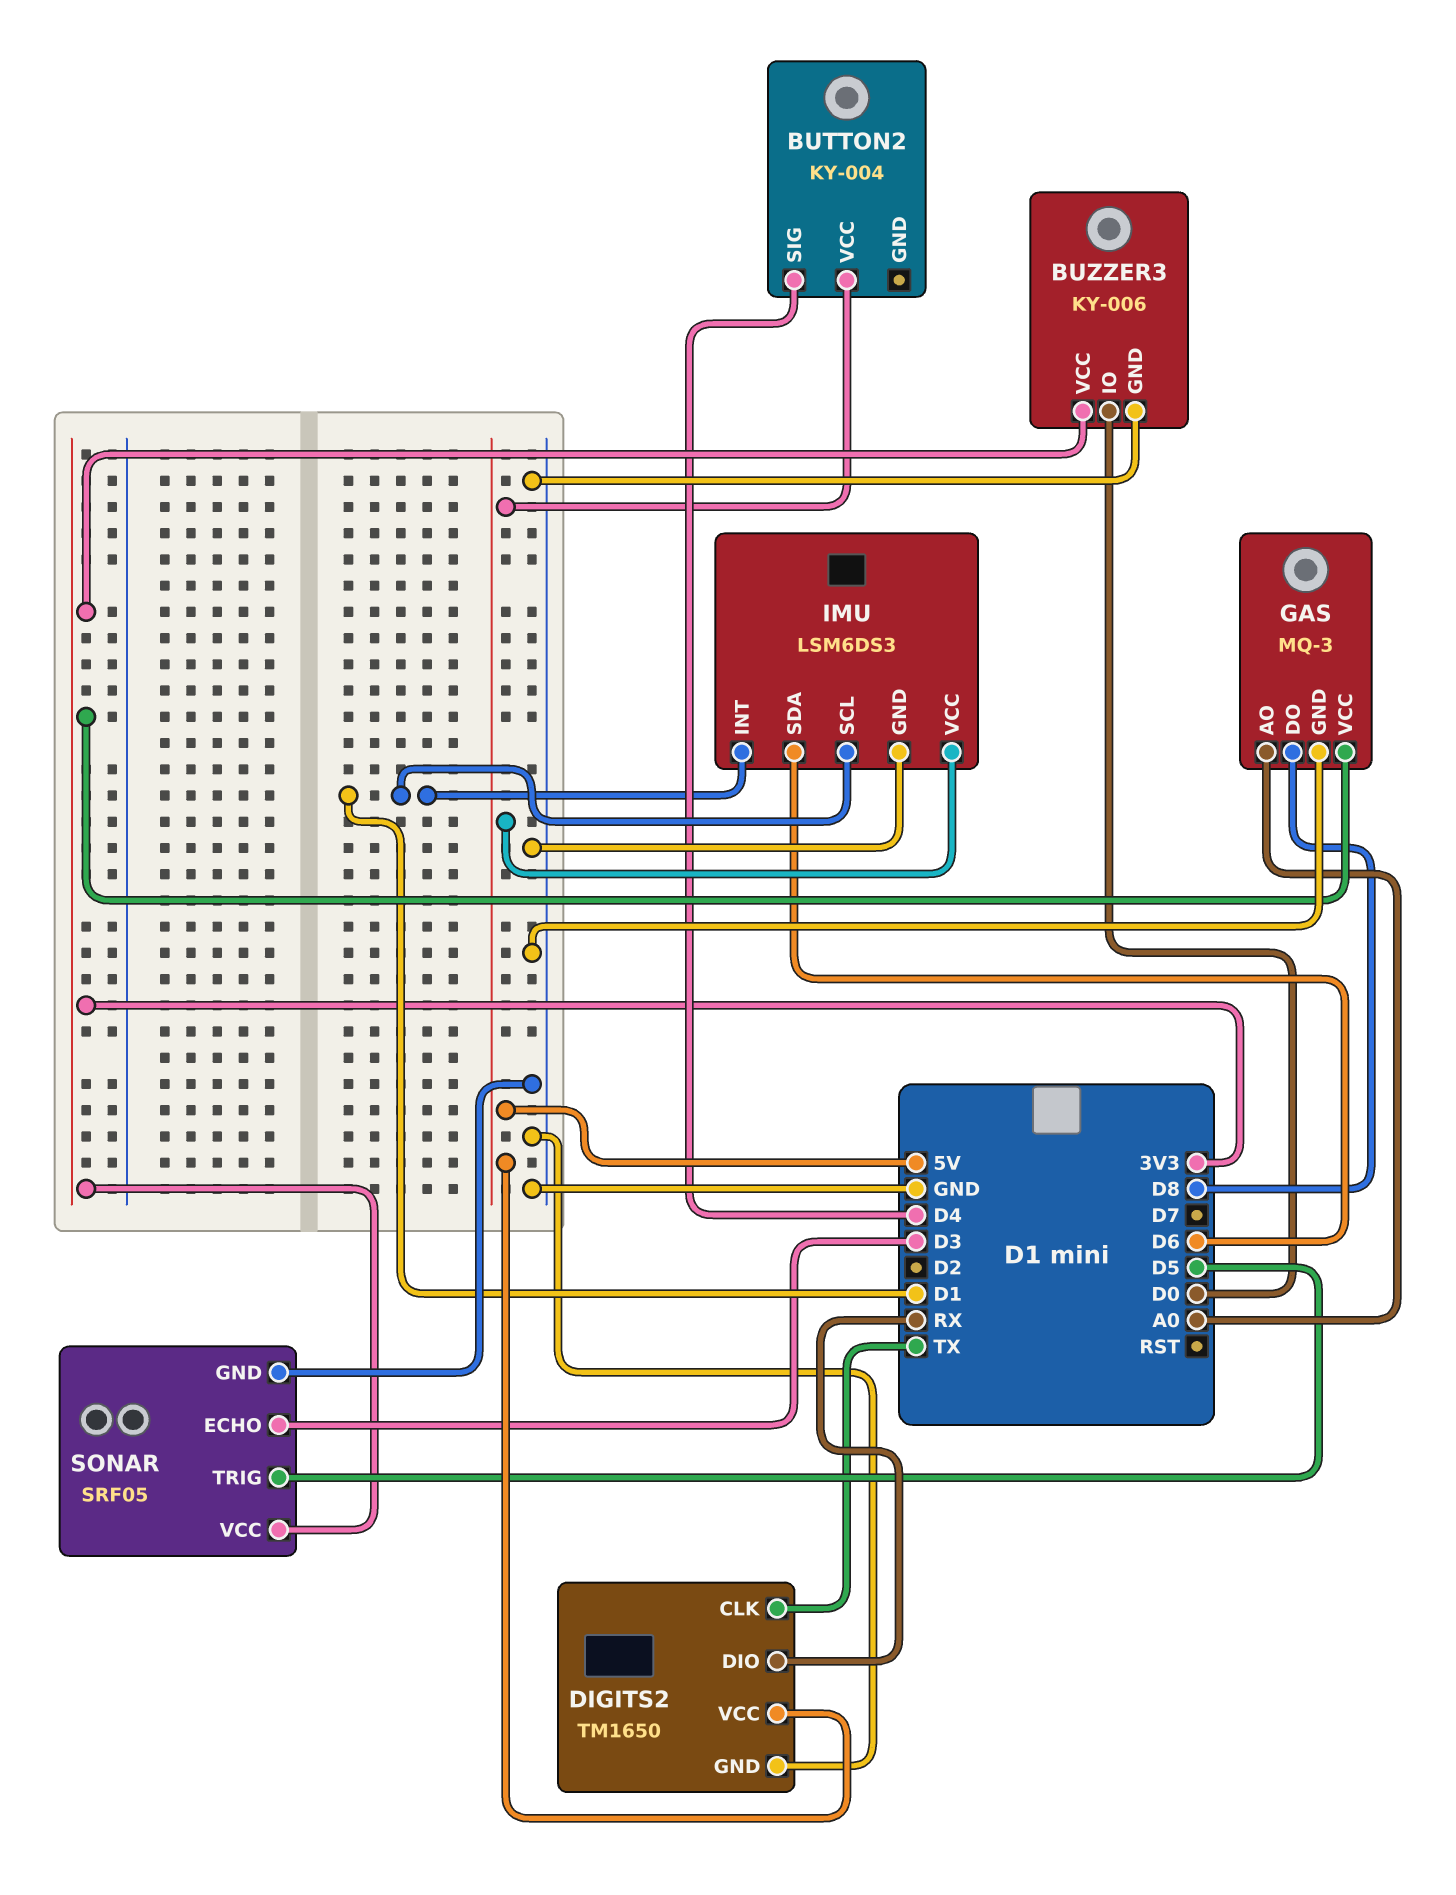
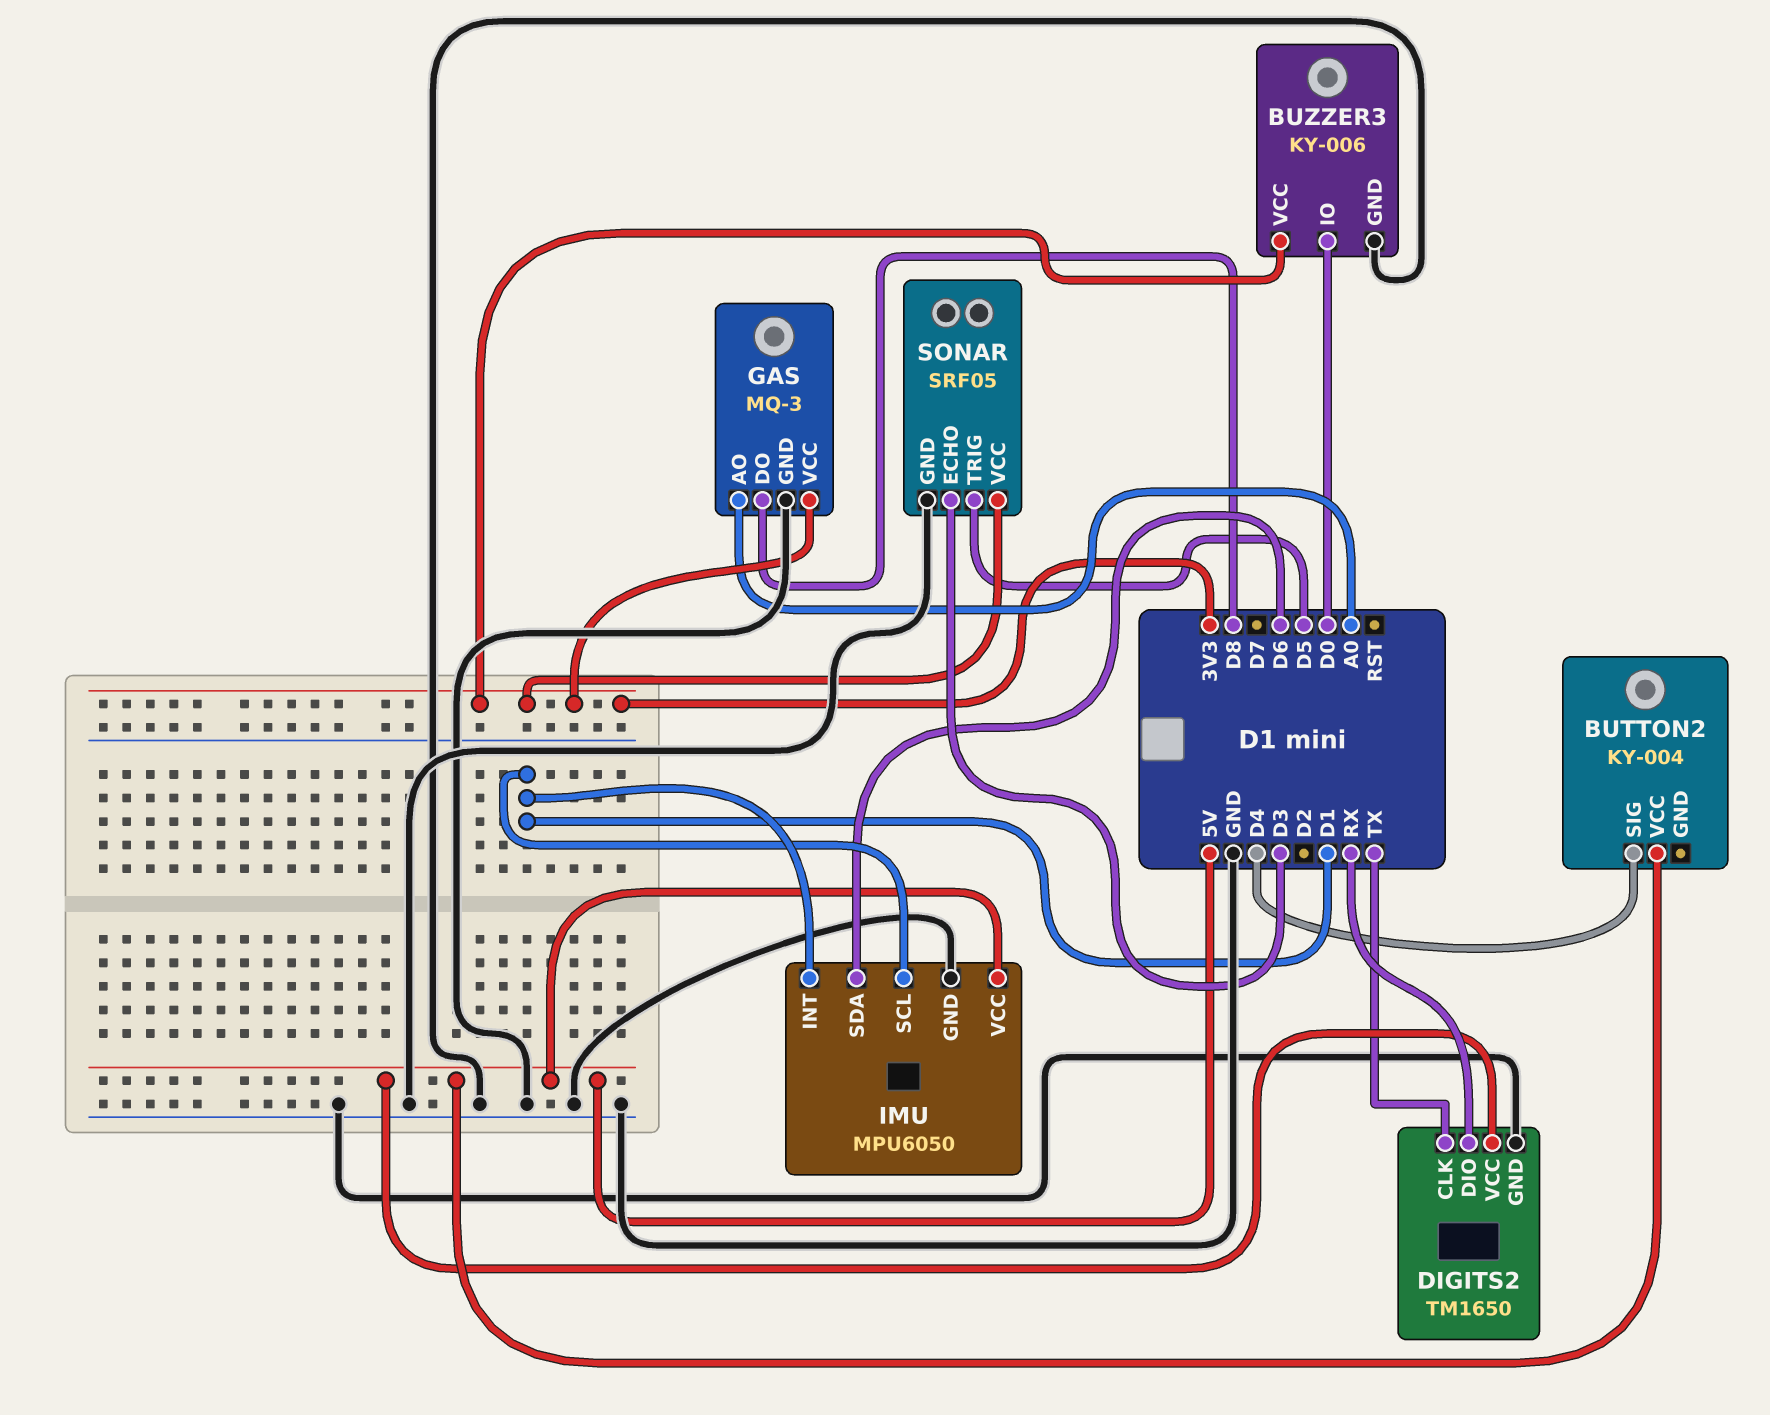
IMU: LSM6DS3 -> MPU6050

